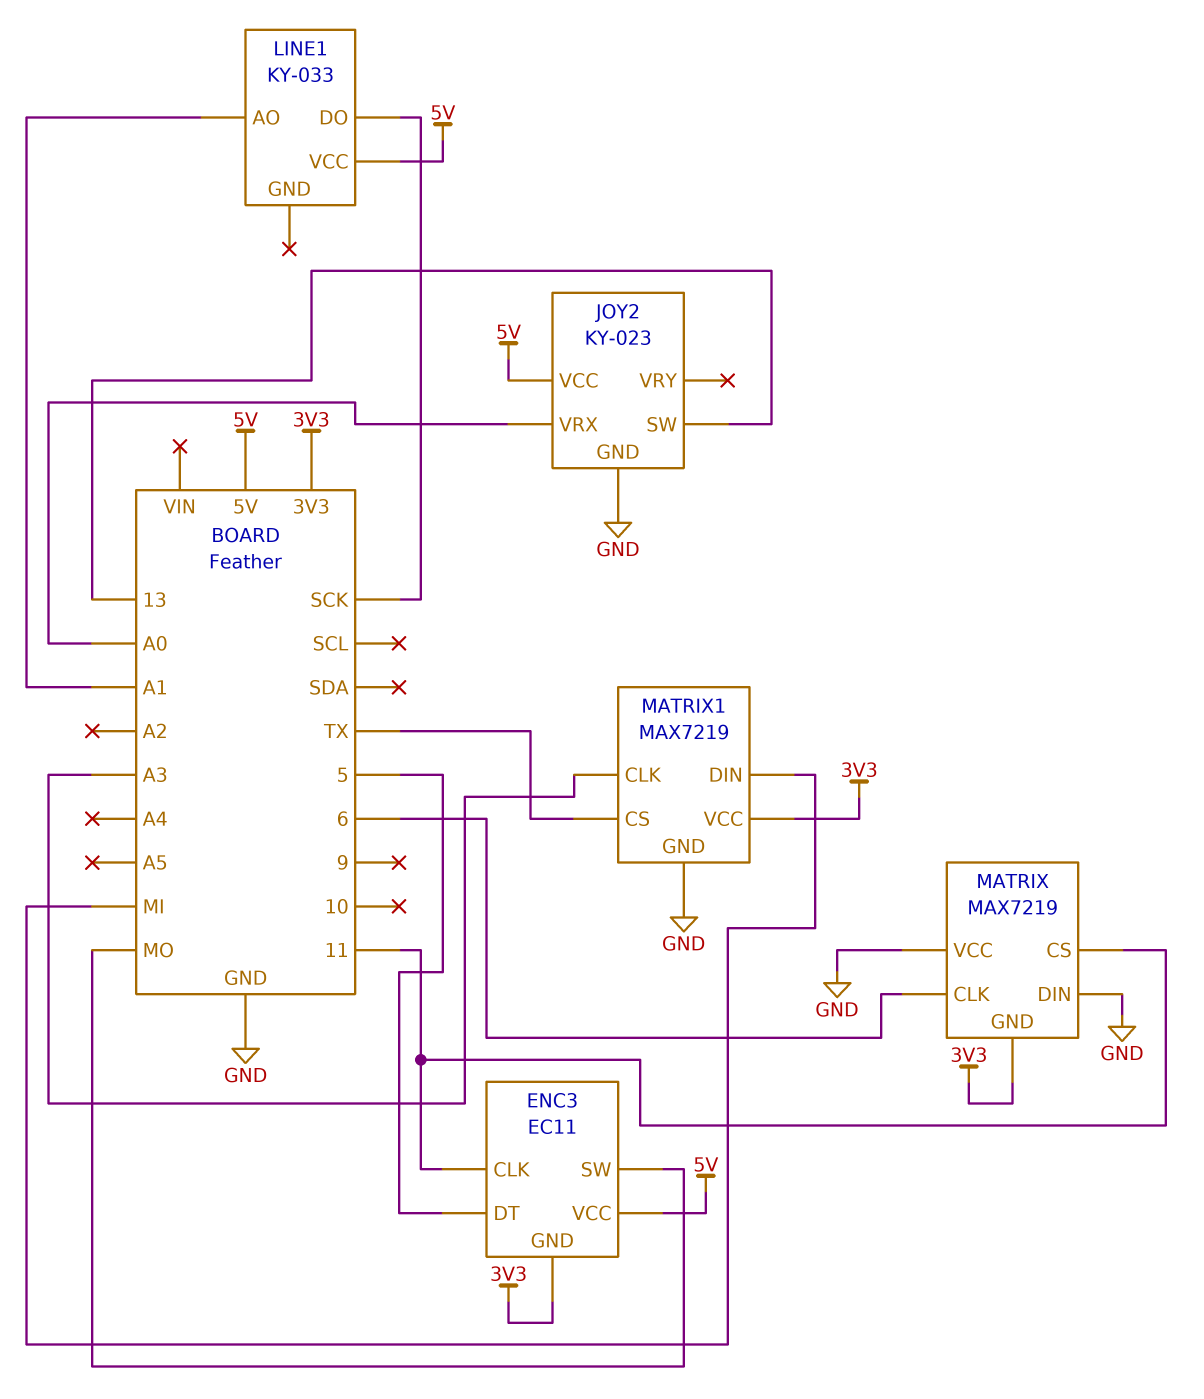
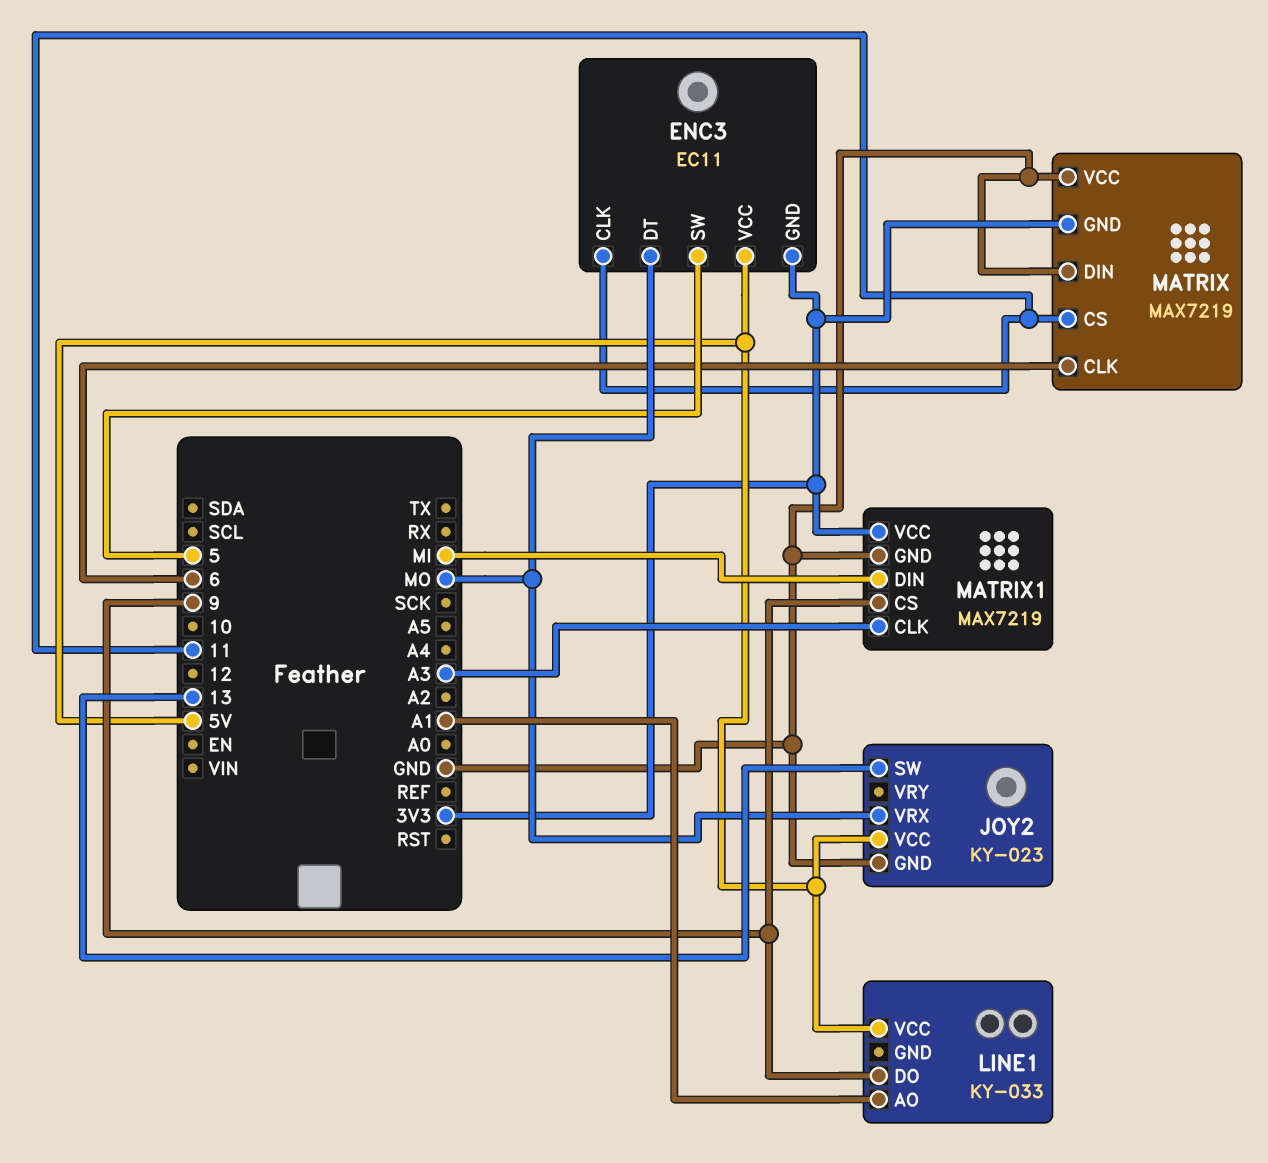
ENC3 pin DT: 5 -> MO
ENC3 pin SW: MO -> 5
JOY2 pin VRX: A0 -> MO
LINE1 pin DO: SCK -> 9
MATRIX1 pin CS: TX -> 9

